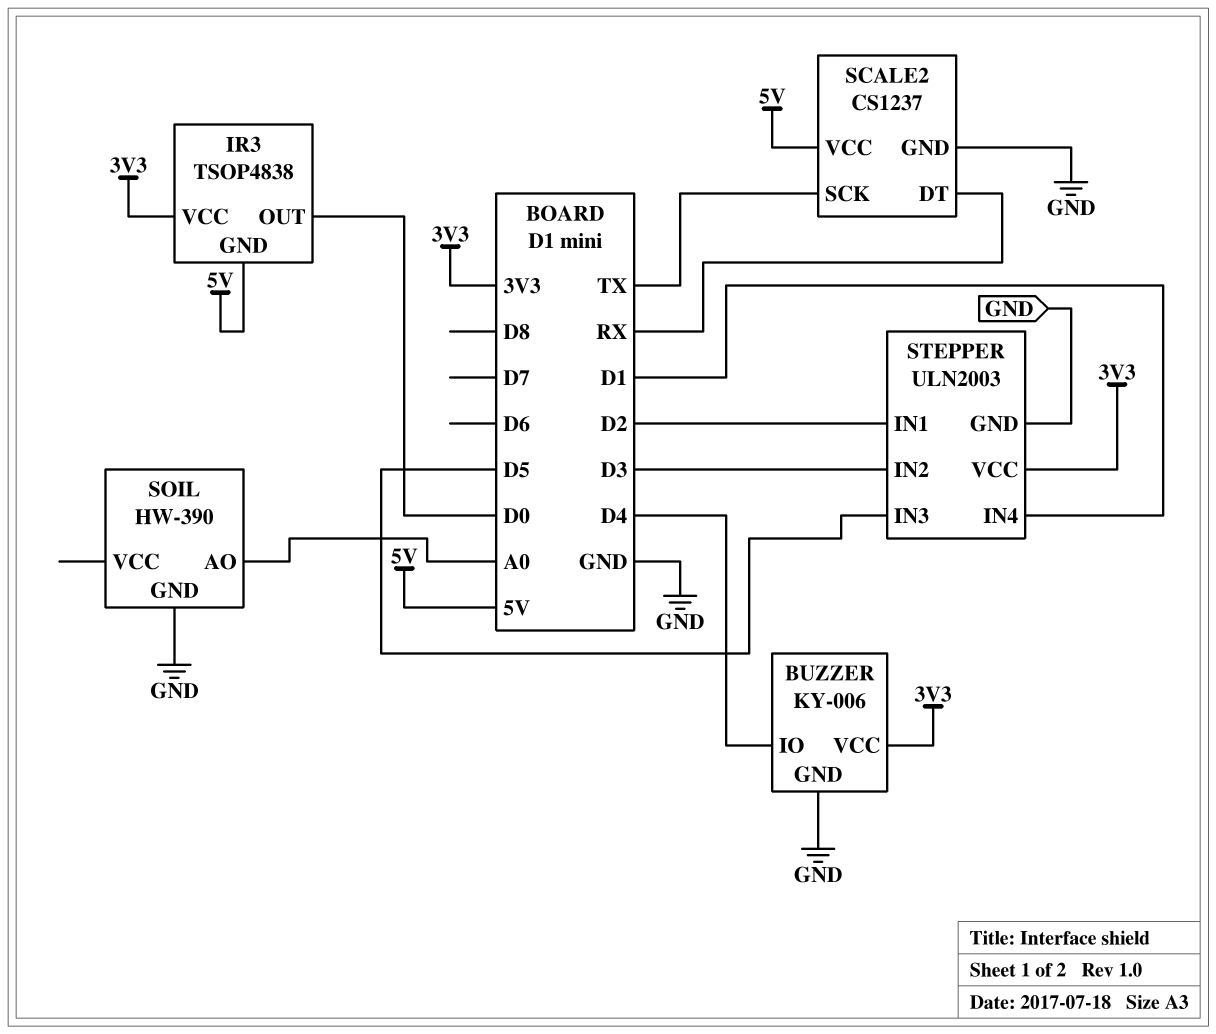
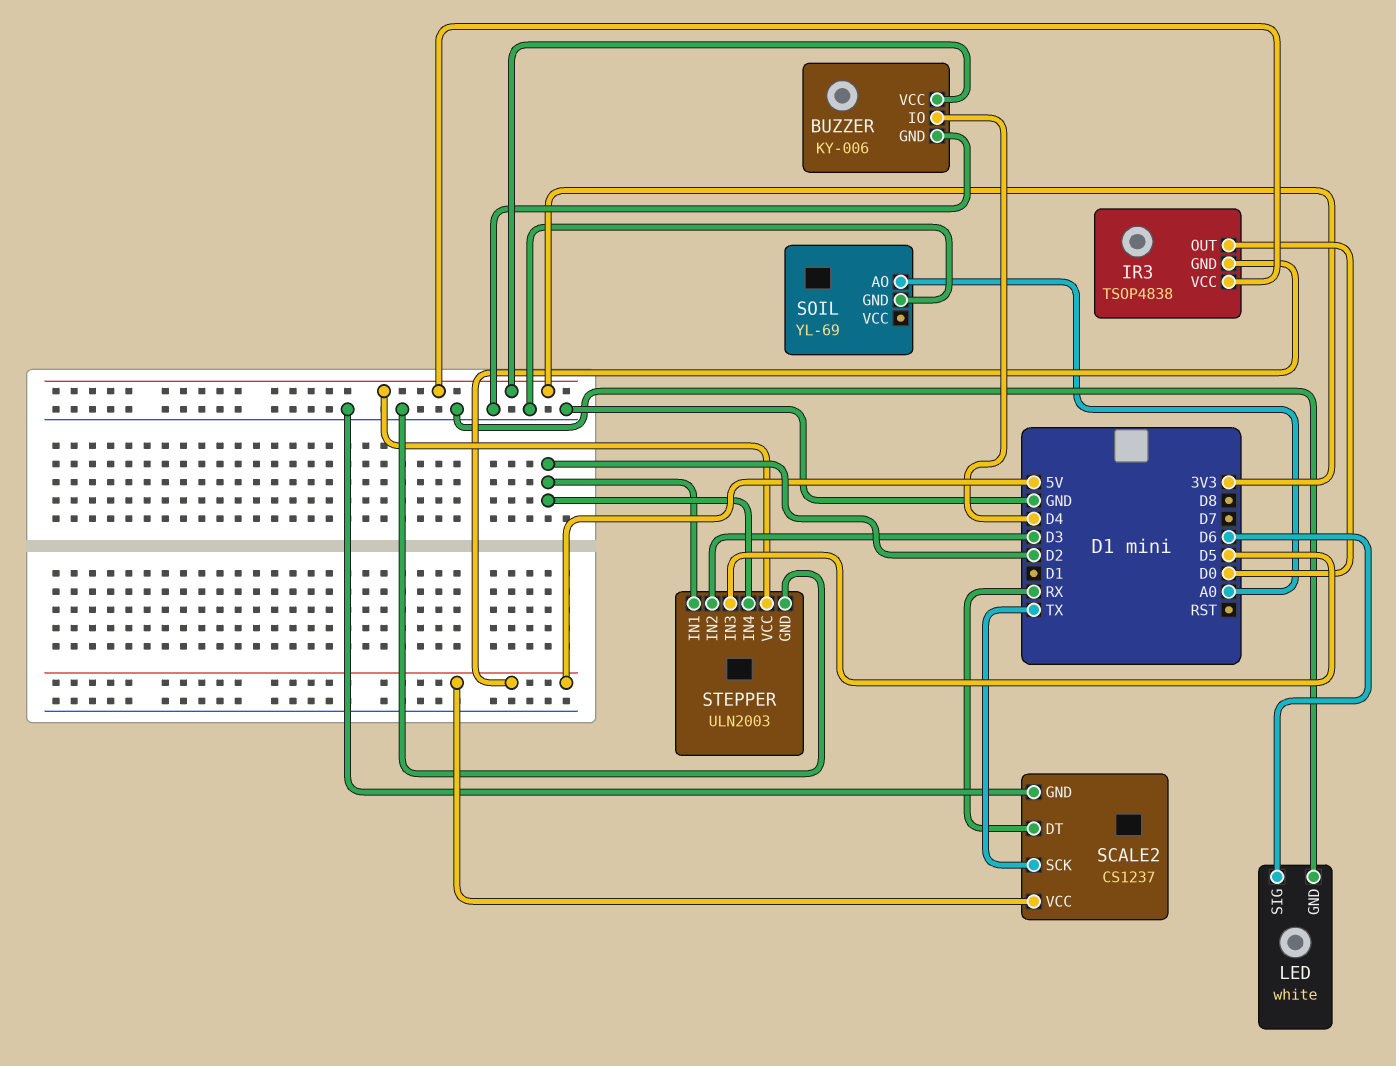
LED: none -> white
LED pin GND: none -> GND
LED pin SIG: none -> D6
SOIL: HW-390 -> YL-69
STEPPER pin IN4: D1 -> D2

